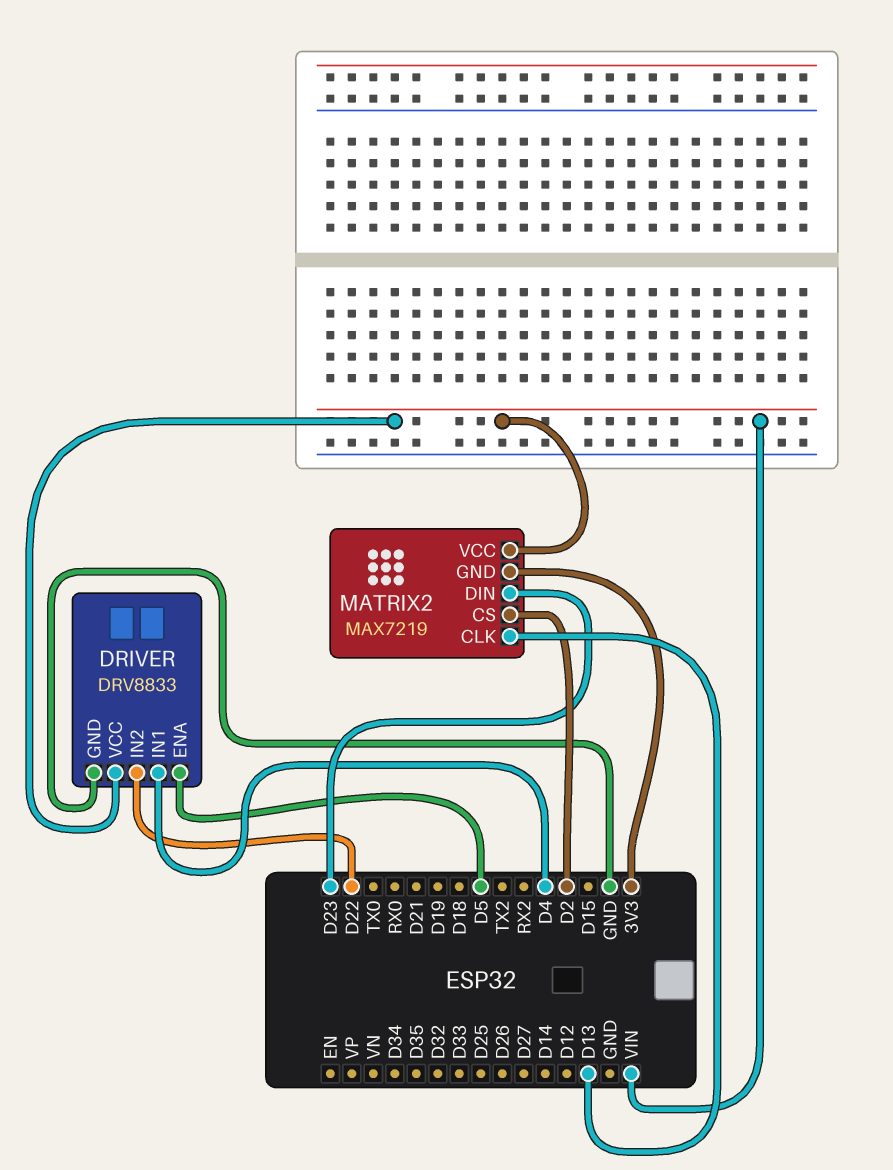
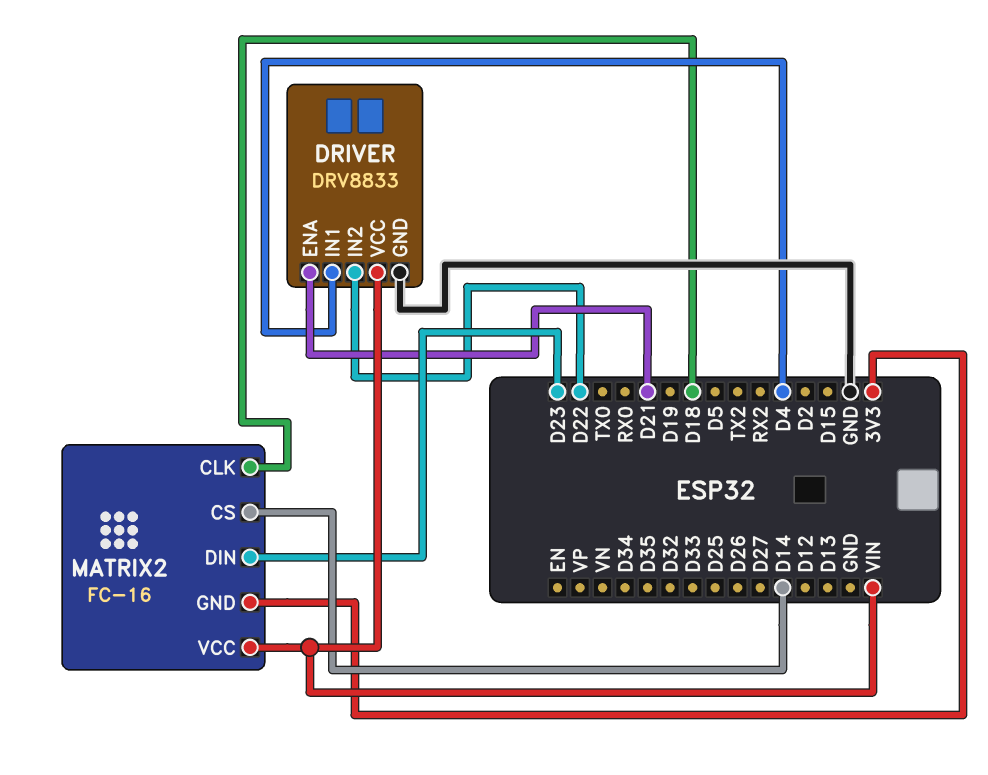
DRIVER pin ENA: D5 -> D21
MATRIX2: MAX7219 -> FC-16
MATRIX2 pin CLK: D13 -> D18
MATRIX2 pin CS: D2 -> D14

